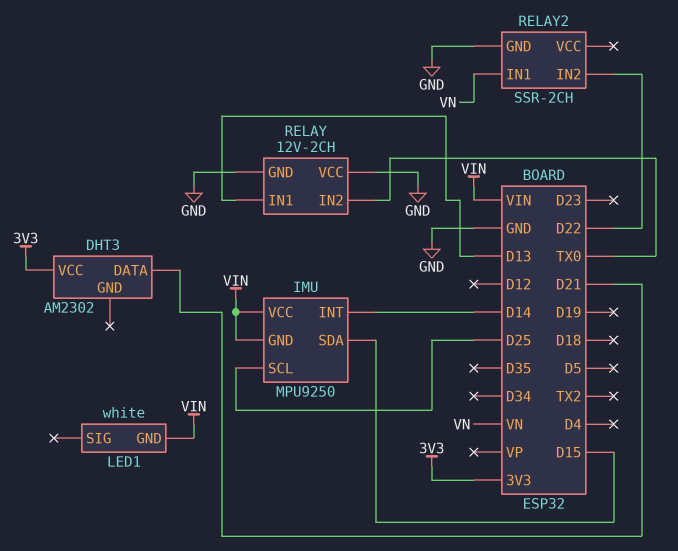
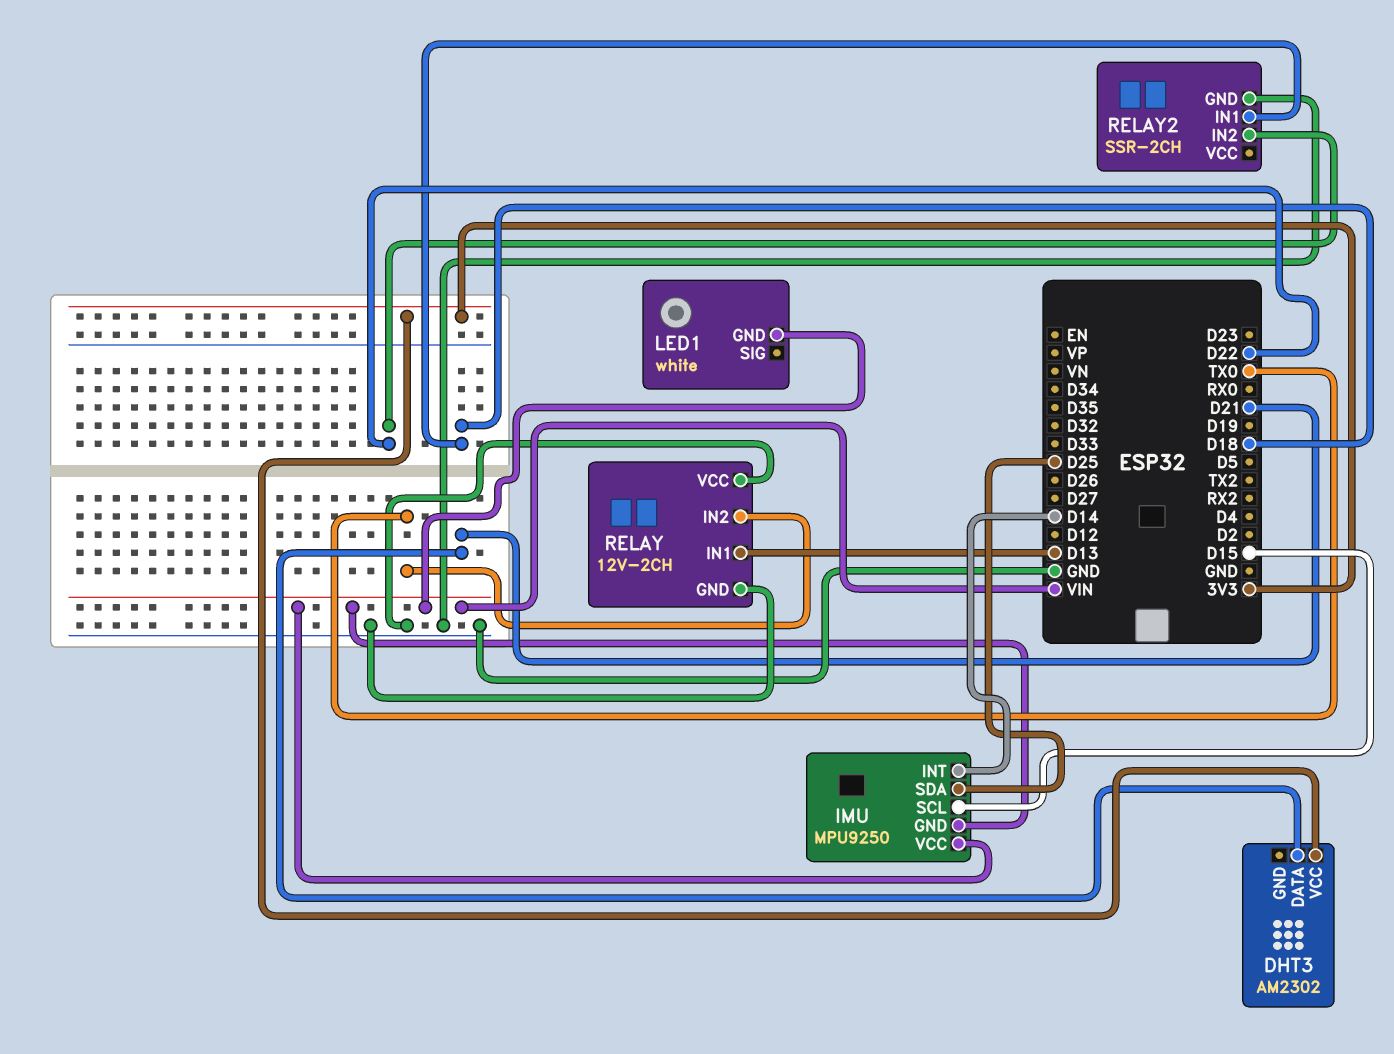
IMU pin SCL: D25 -> D15
IMU pin SDA: D15 -> D25
RELAY2 pin IN1: VN -> D18

